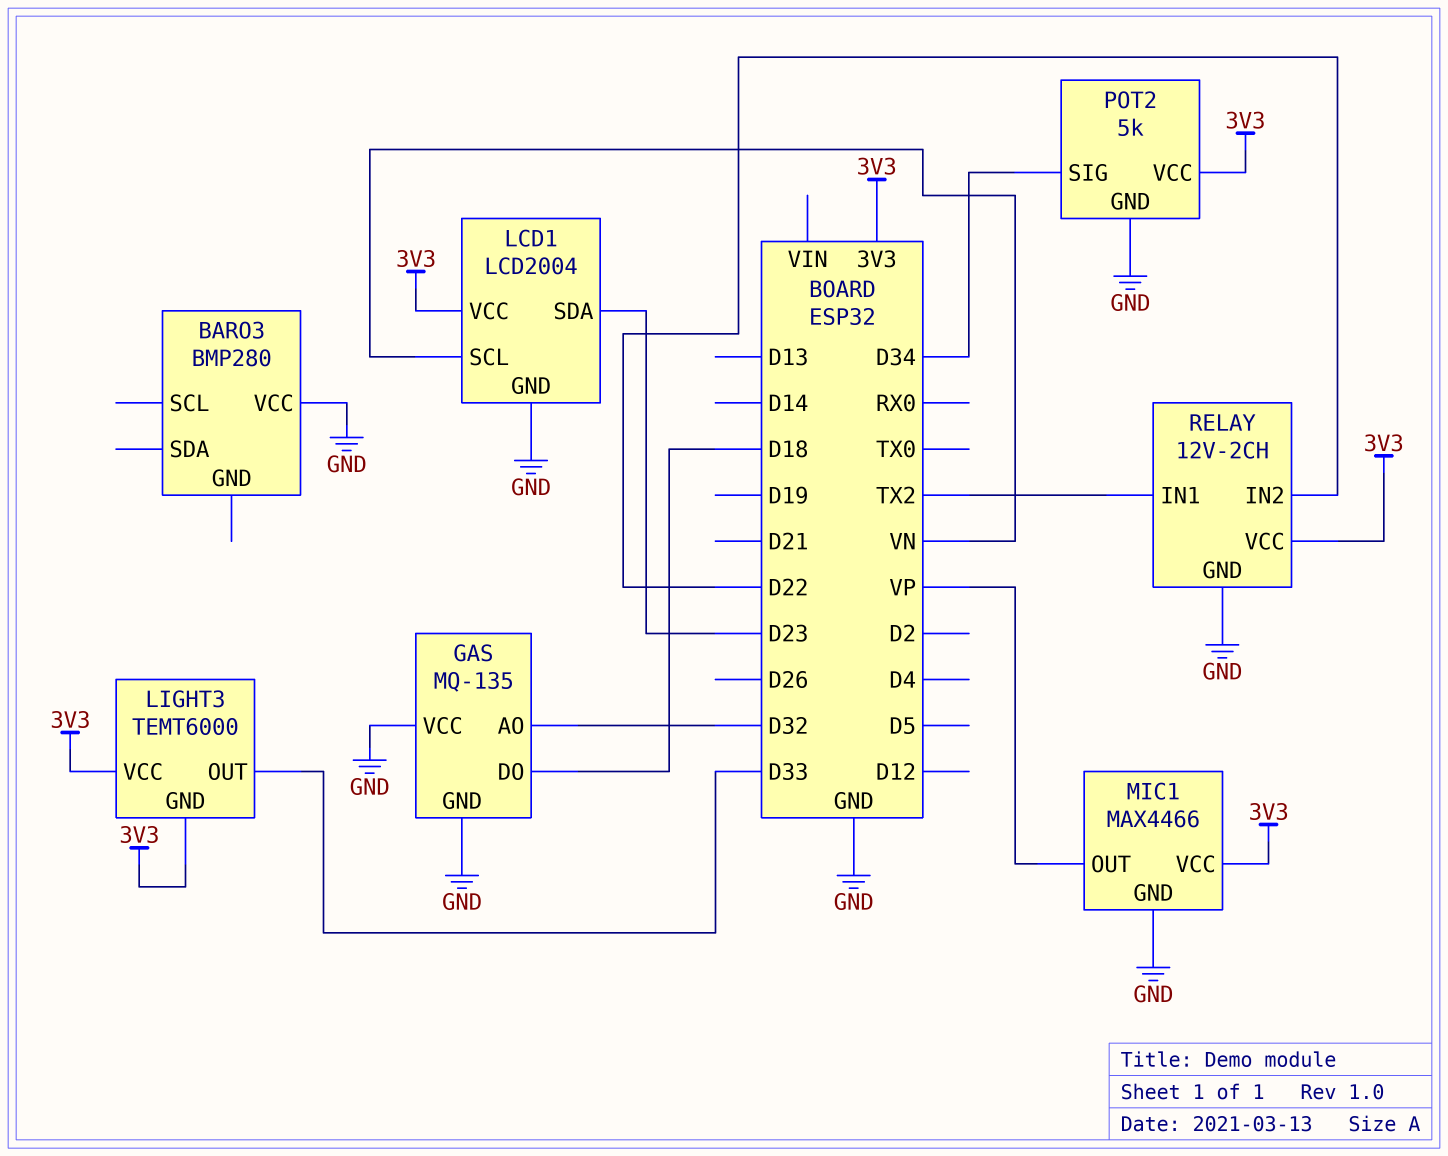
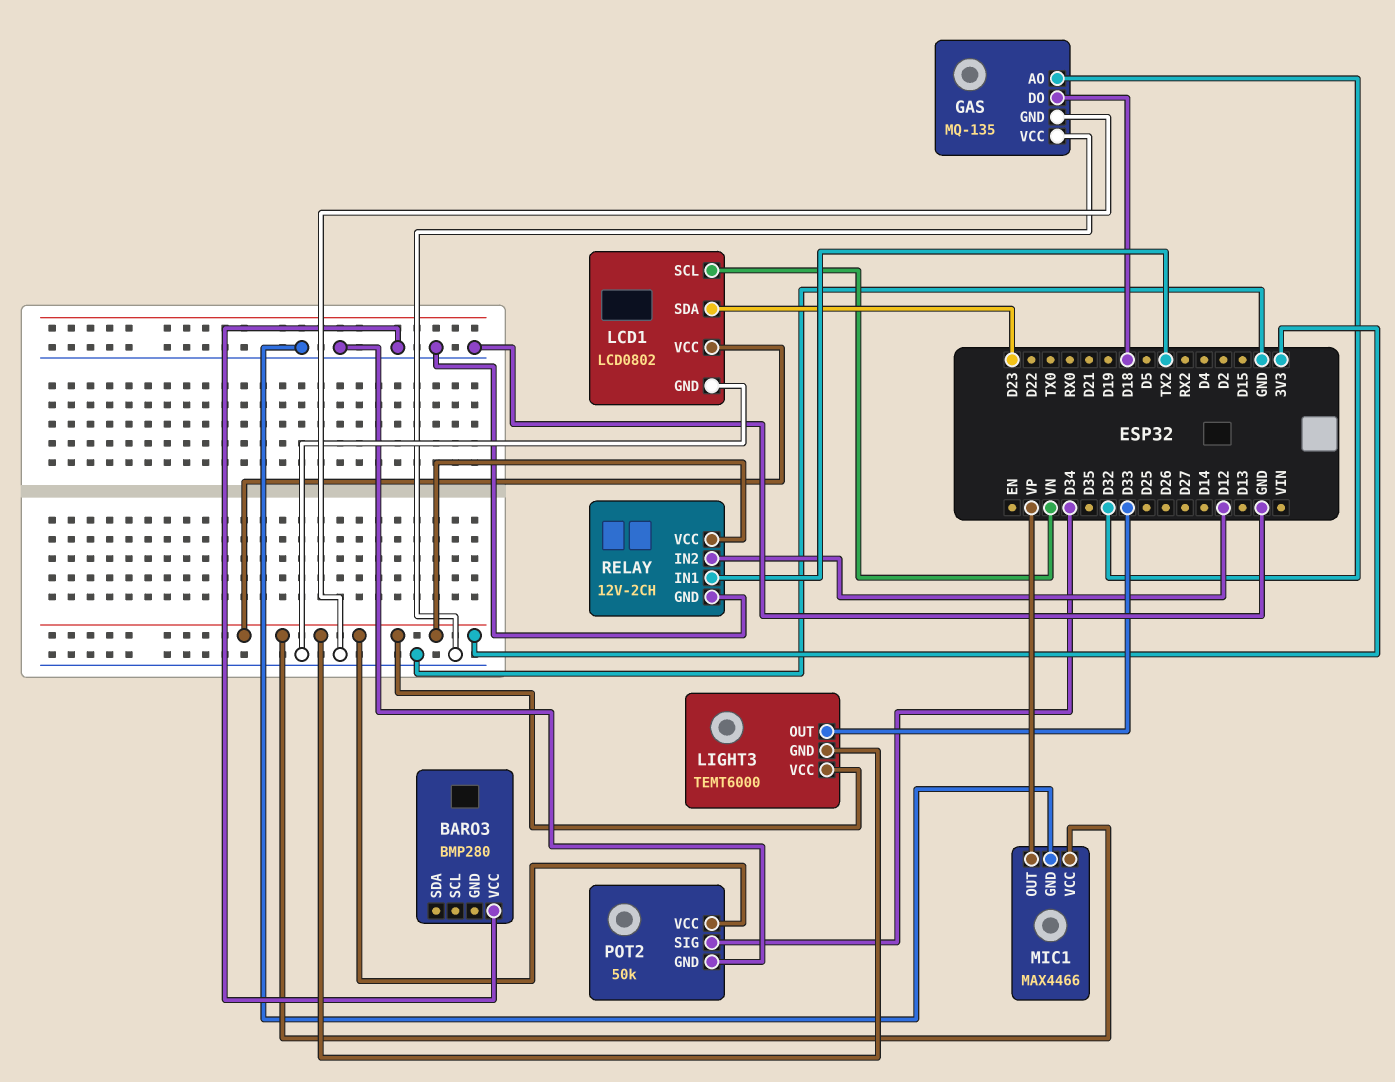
LCD1: LCD2004 -> LCD0802
POT2: 5k -> 50k
RELAY pin IN2: D22 -> D12

